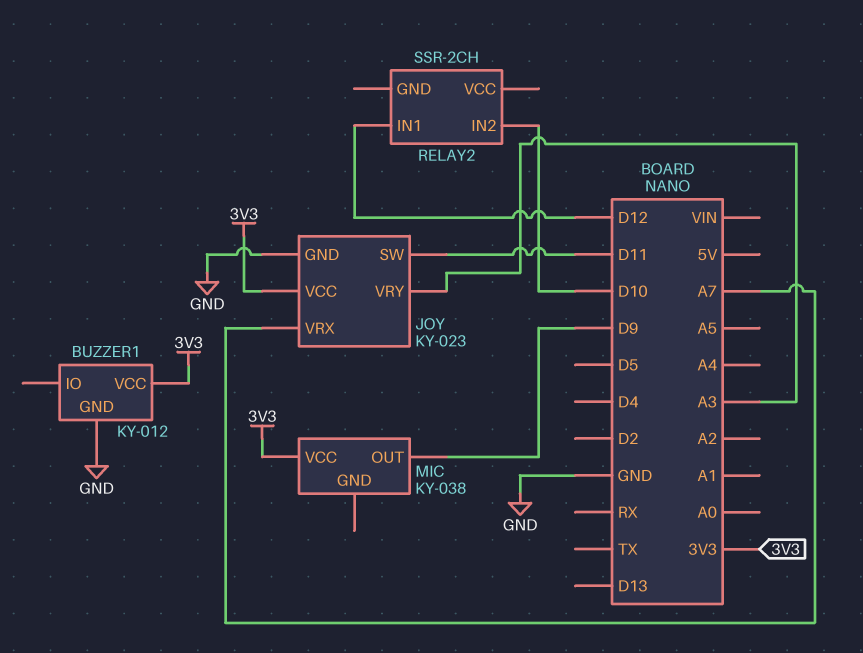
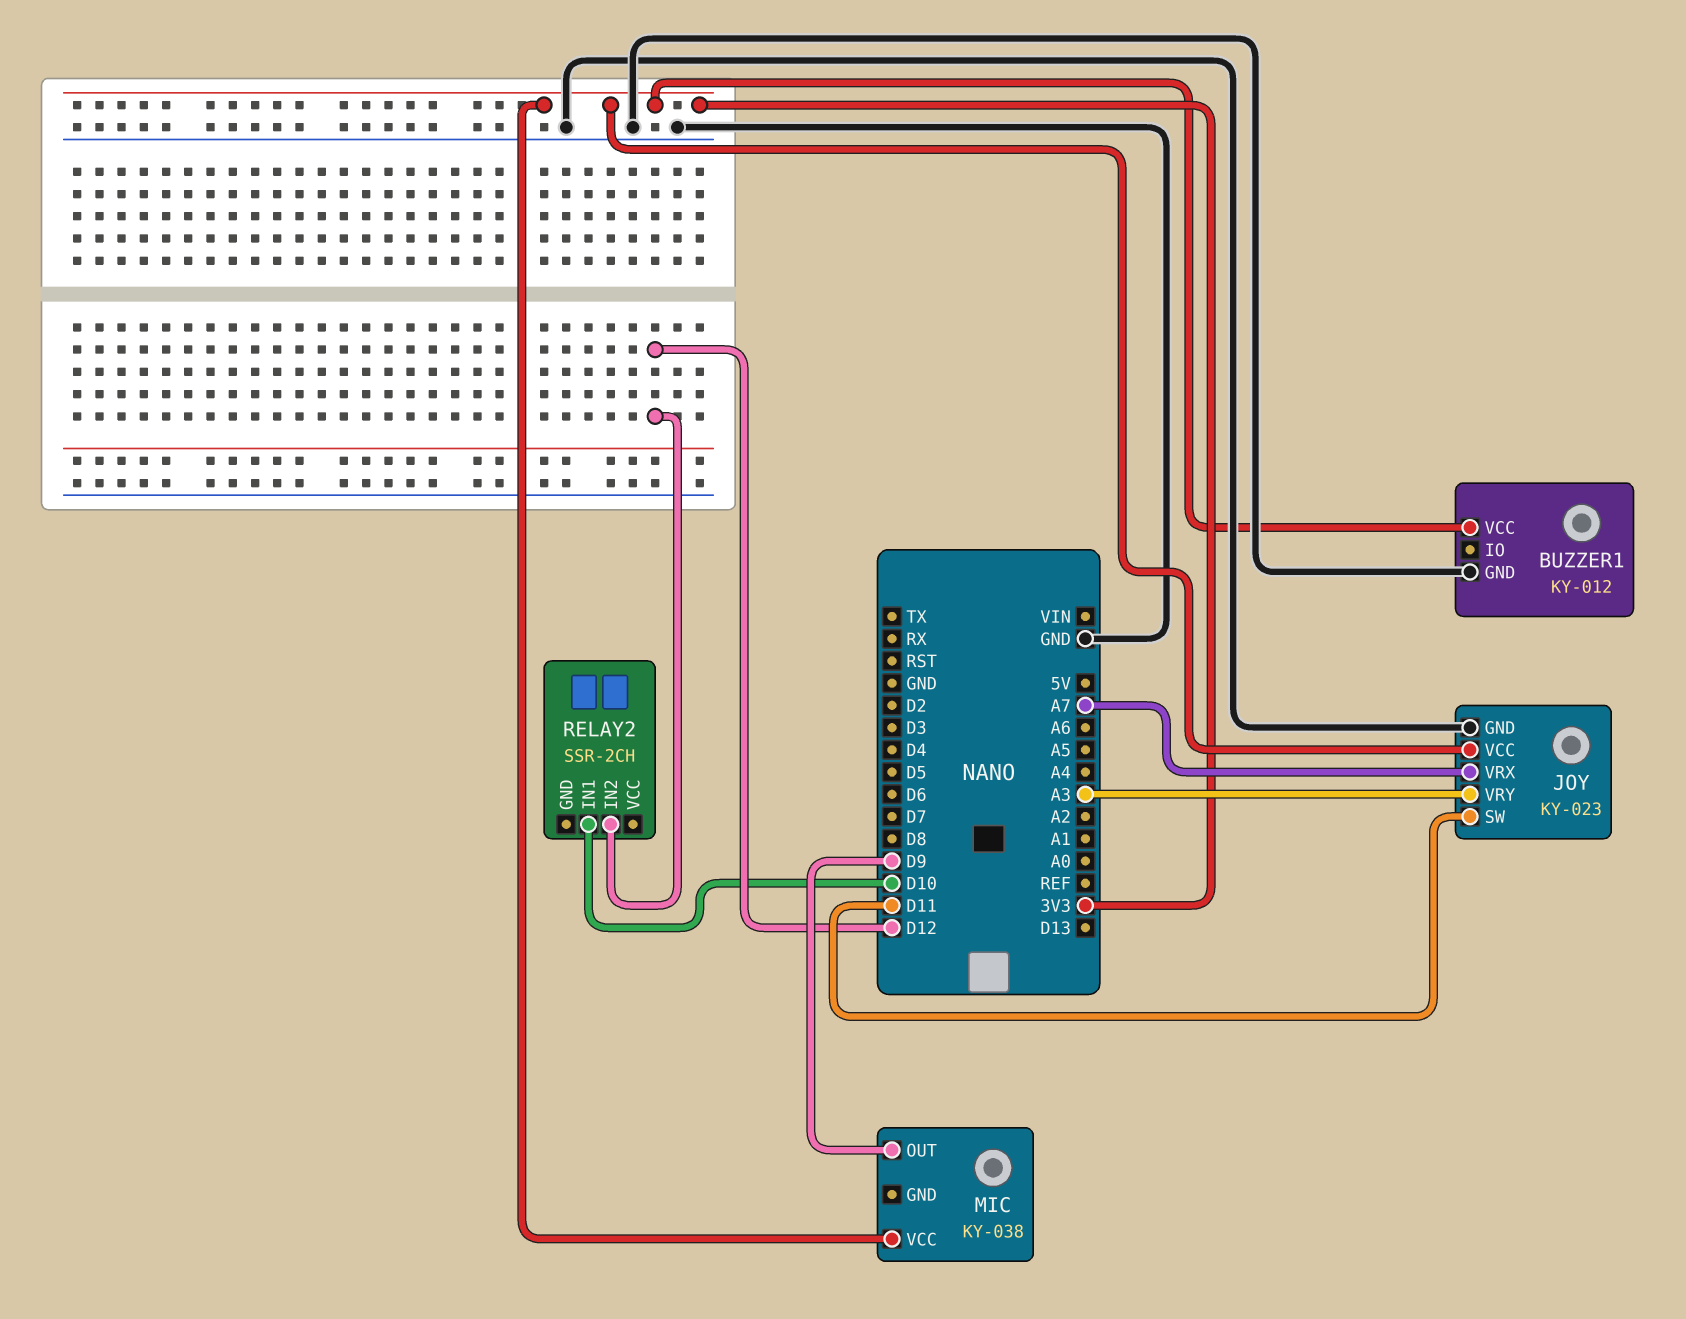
RELAY2 pin IN1: D12 -> D10
RELAY2 pin IN2: D10 -> D12

